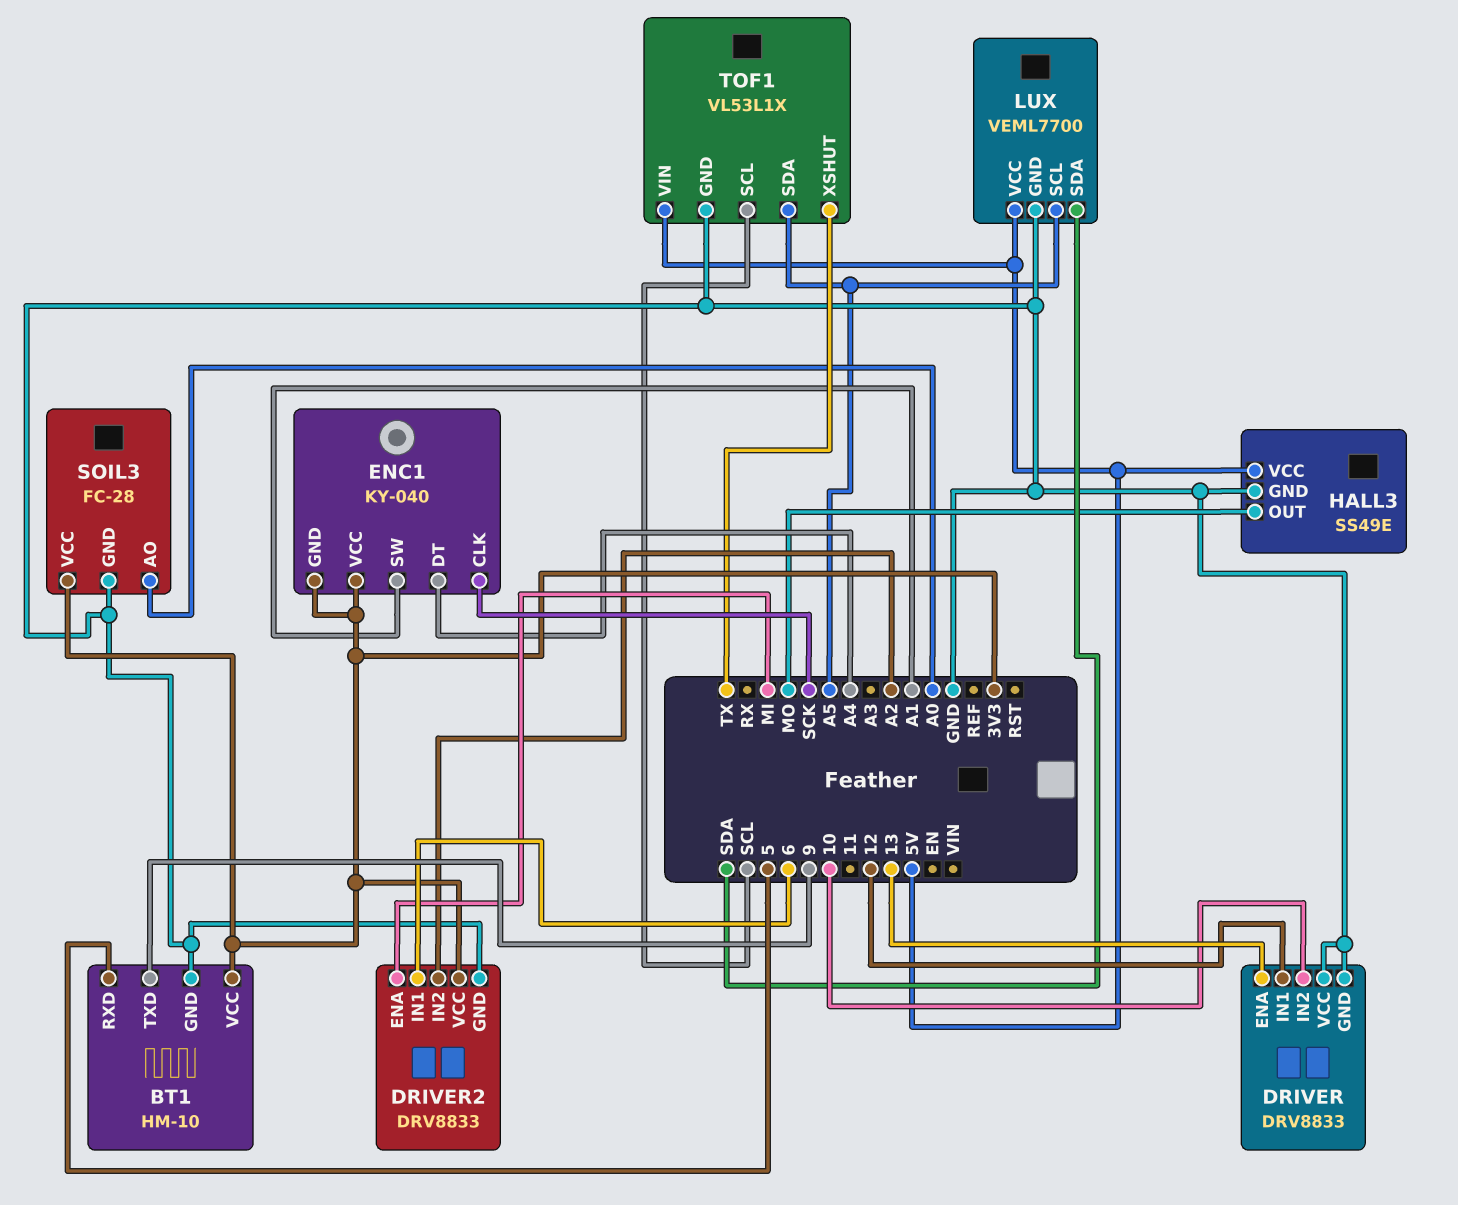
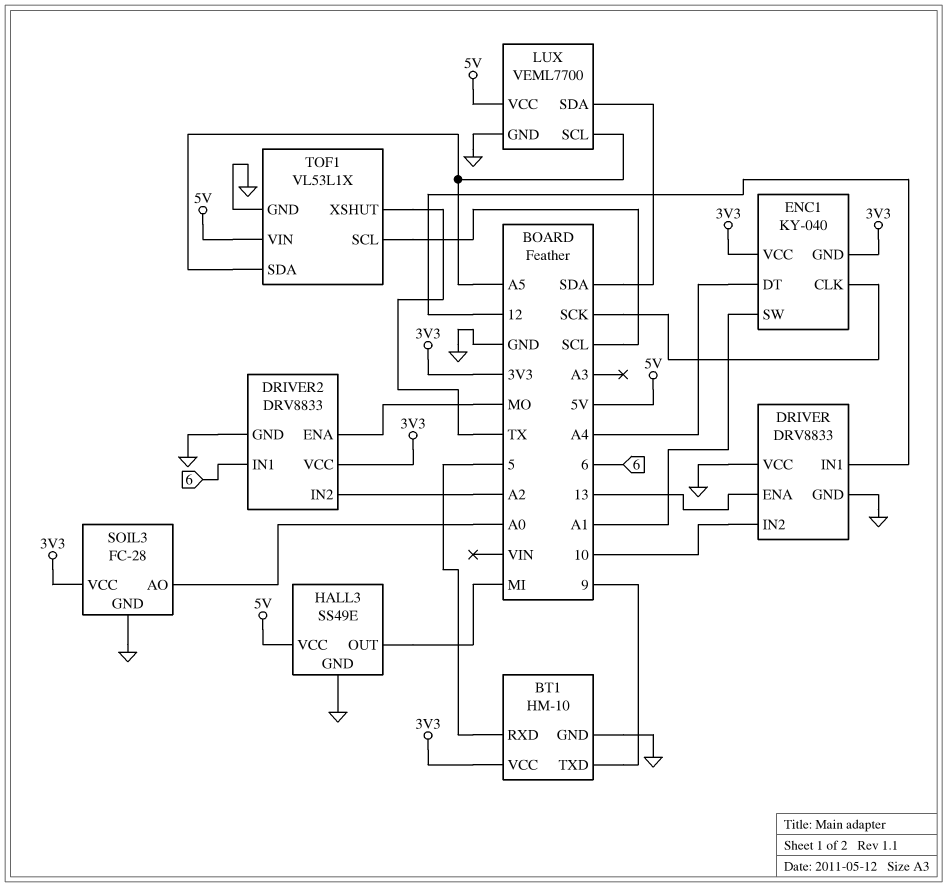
DRIVER2 pin ENA: MI -> MO
HALL3 pin OUT: MO -> MI

